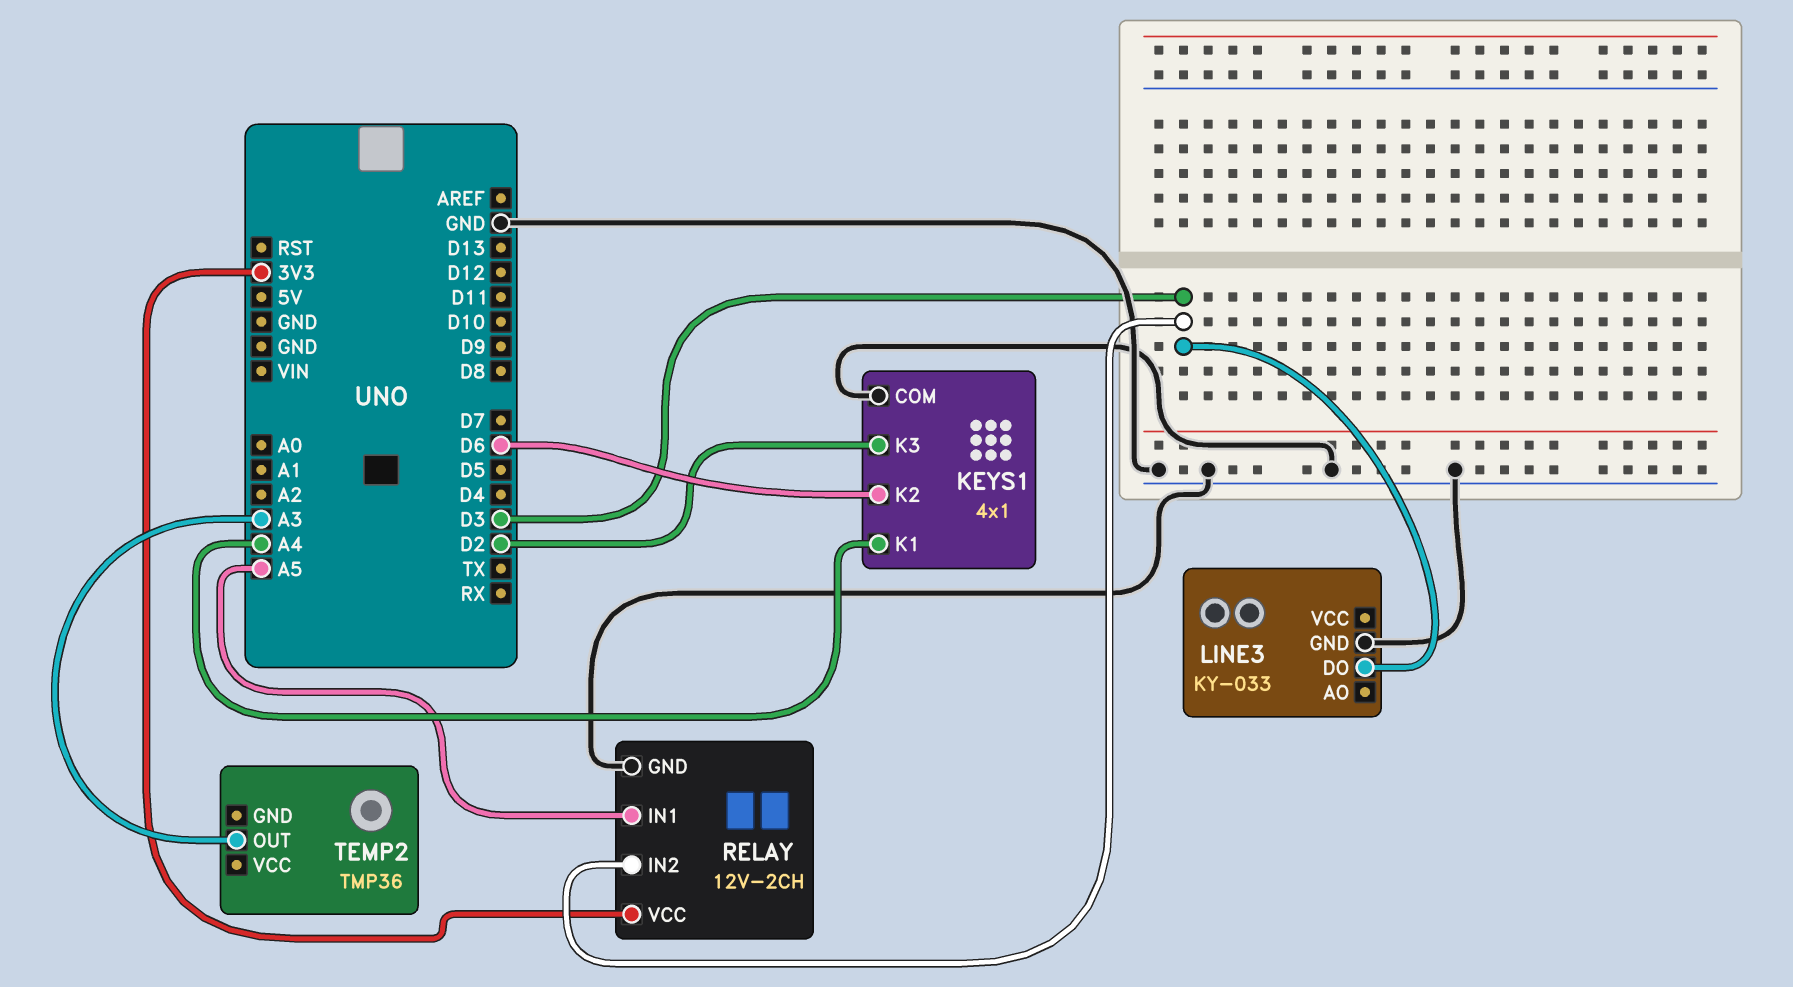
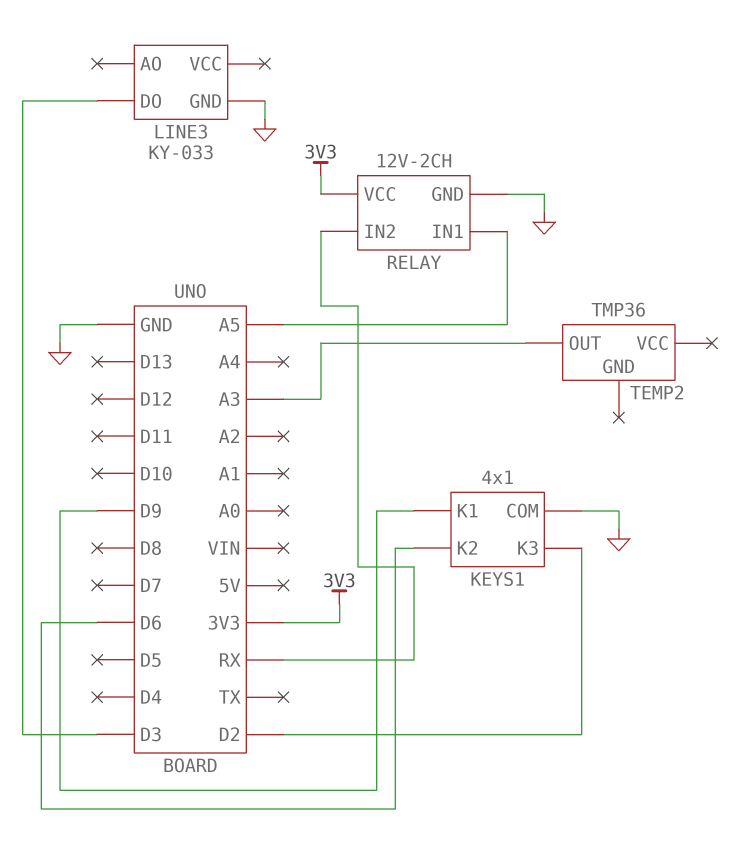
KEYS1 pin K1: A4 -> D9
RELAY pin IN2: D3 -> RX

